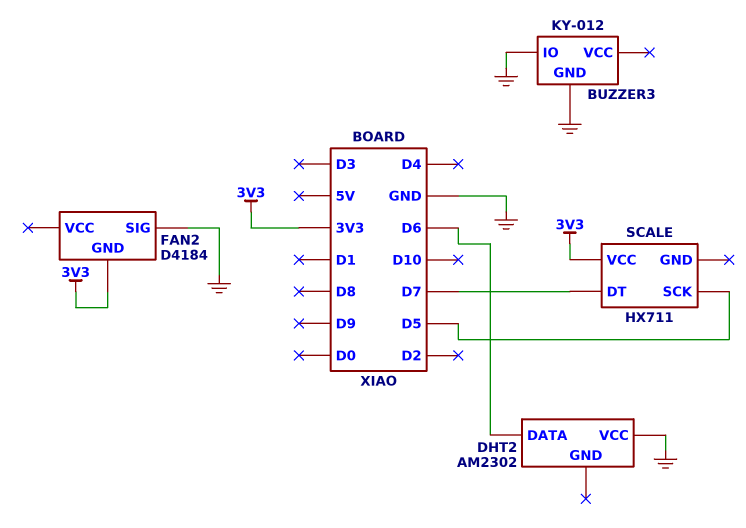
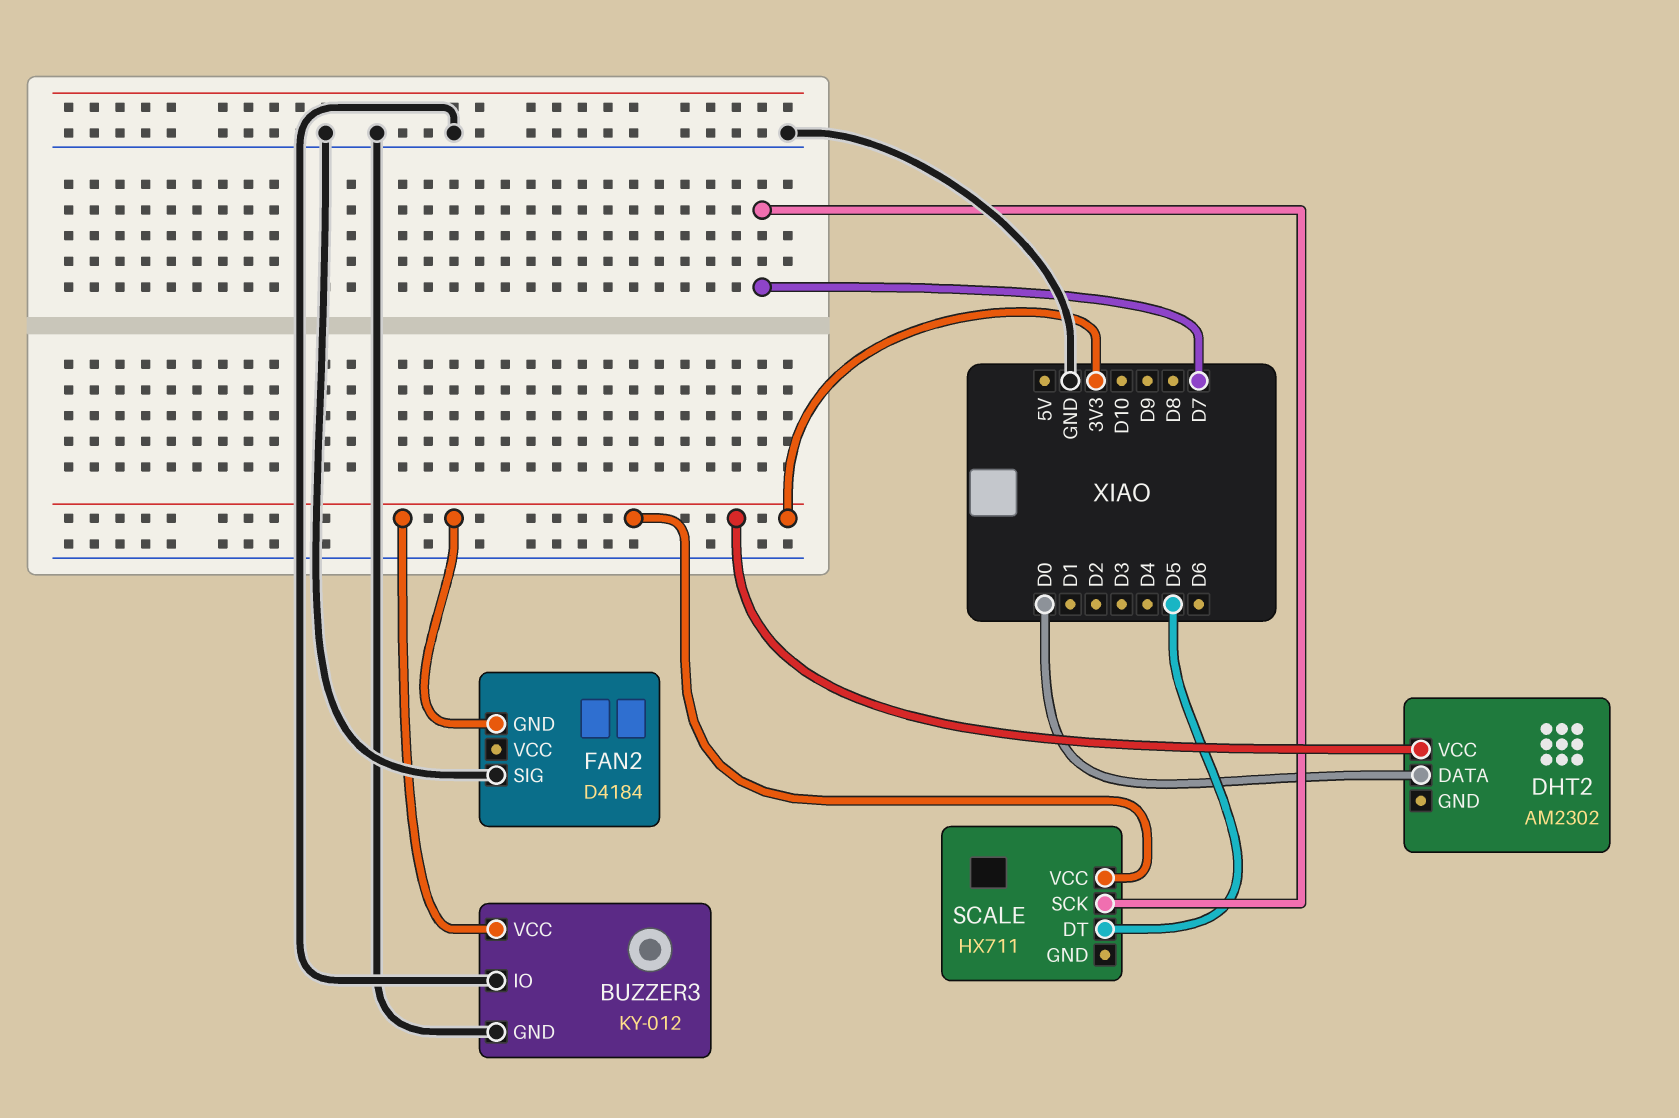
BUZZER3 pin VCC: none -> 3V3
DHT2 pin DATA: D6 -> D0
DHT2 pin VCC: GND -> 3V3
SCALE pin DT: D7 -> D5
SCALE pin SCK: D5 -> D7

